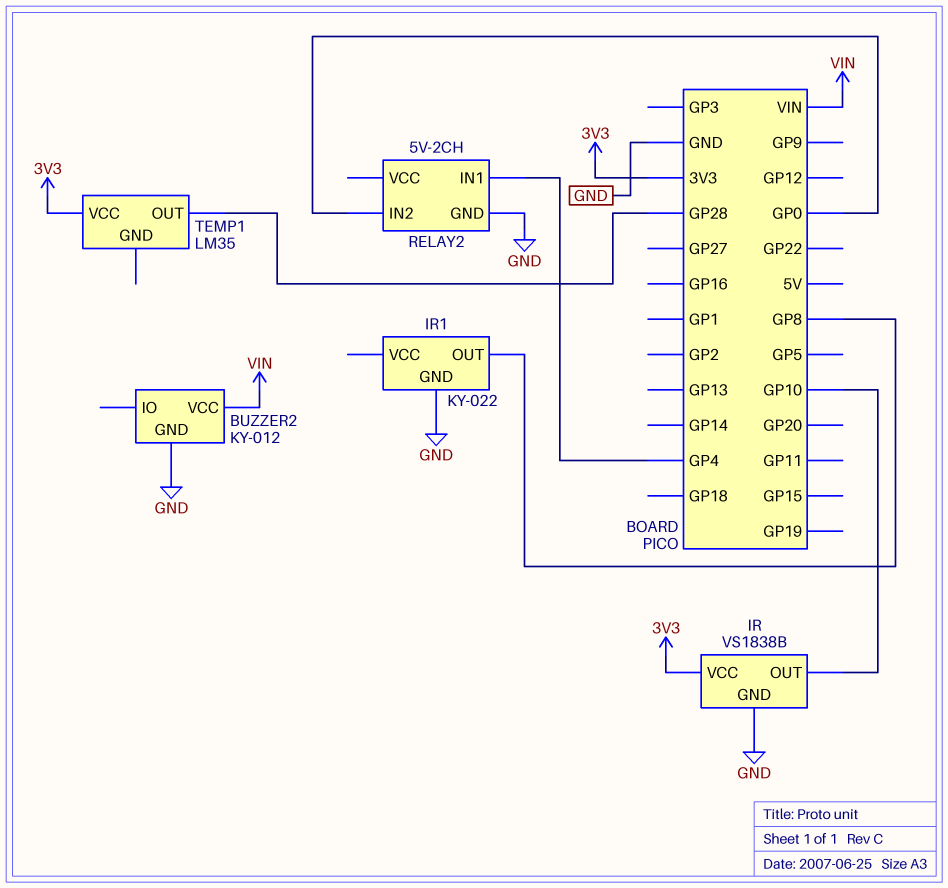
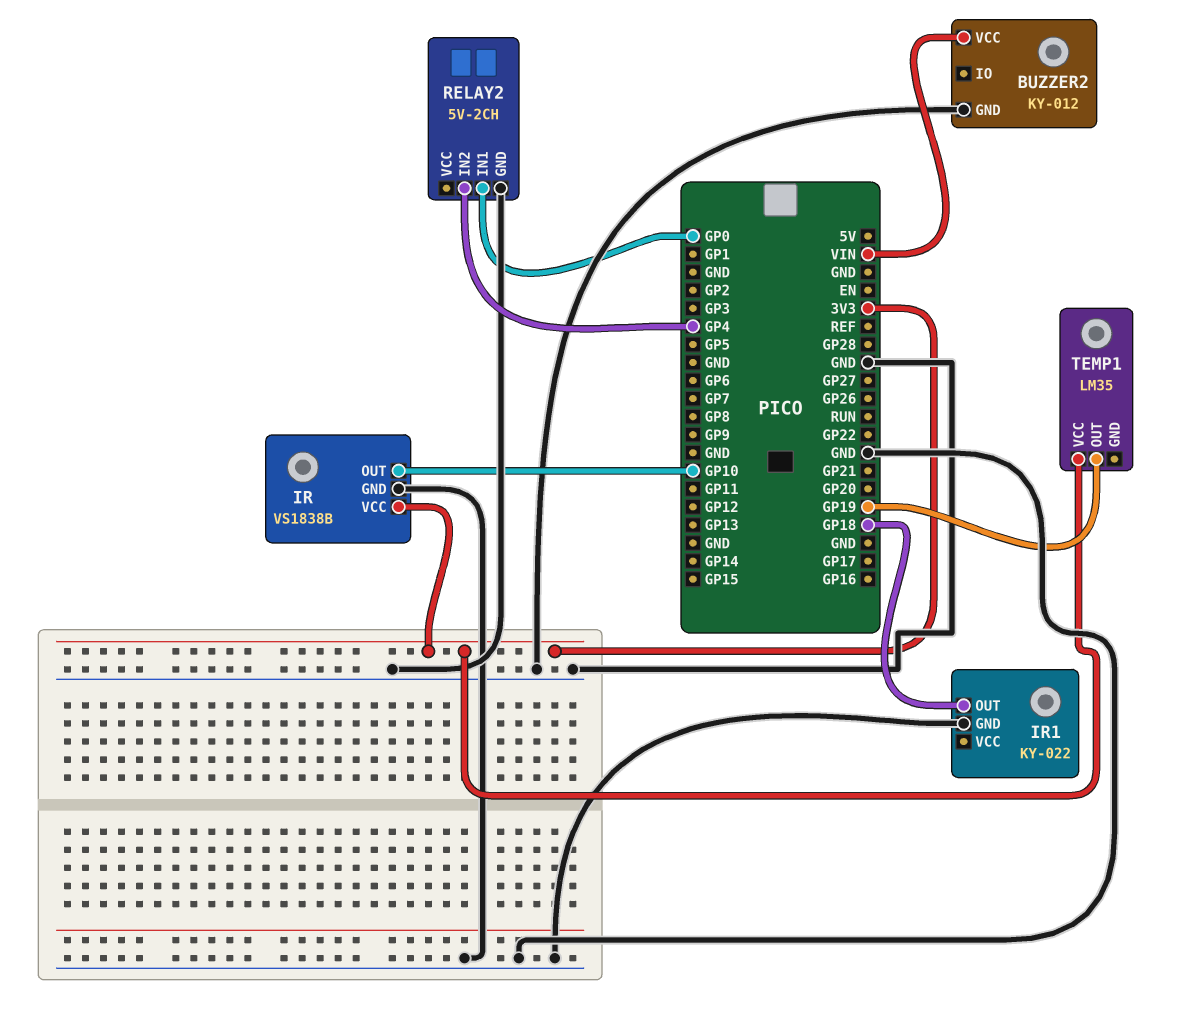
IR1 pin OUT: GP8 -> GP18
RELAY2 pin IN1: GP4 -> GP0
RELAY2 pin IN2: GP0 -> GP4
TEMP1 pin OUT: GP28 -> GP19

